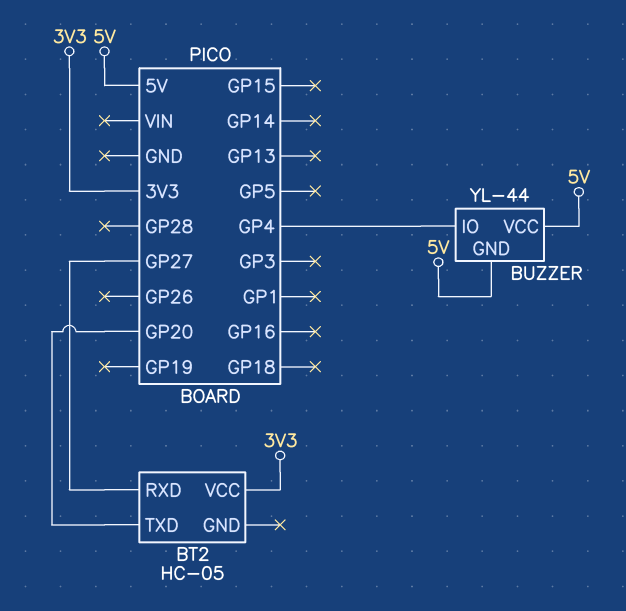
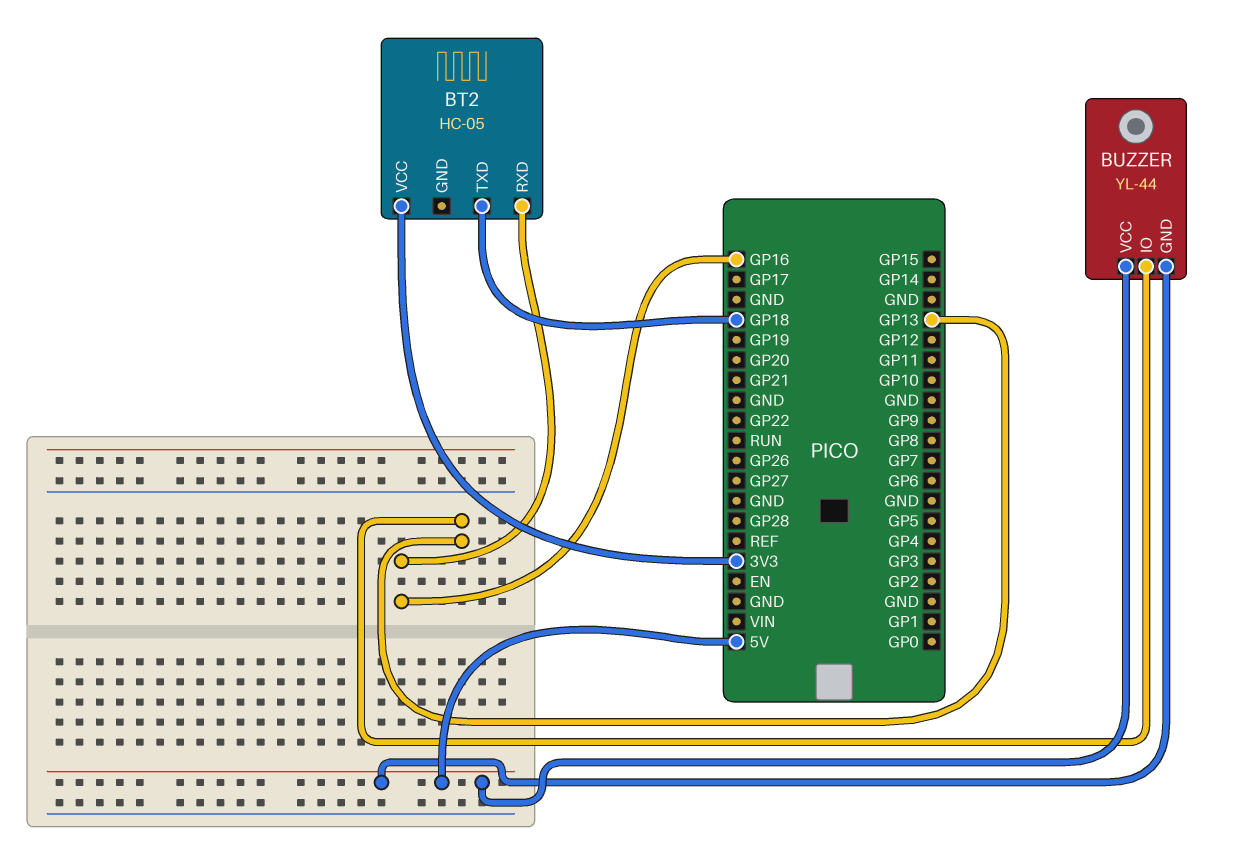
BT2 pin RXD: GP27 -> GP16
BT2 pin TXD: GP20 -> GP18
BUZZER pin IO: GP4 -> GP13

